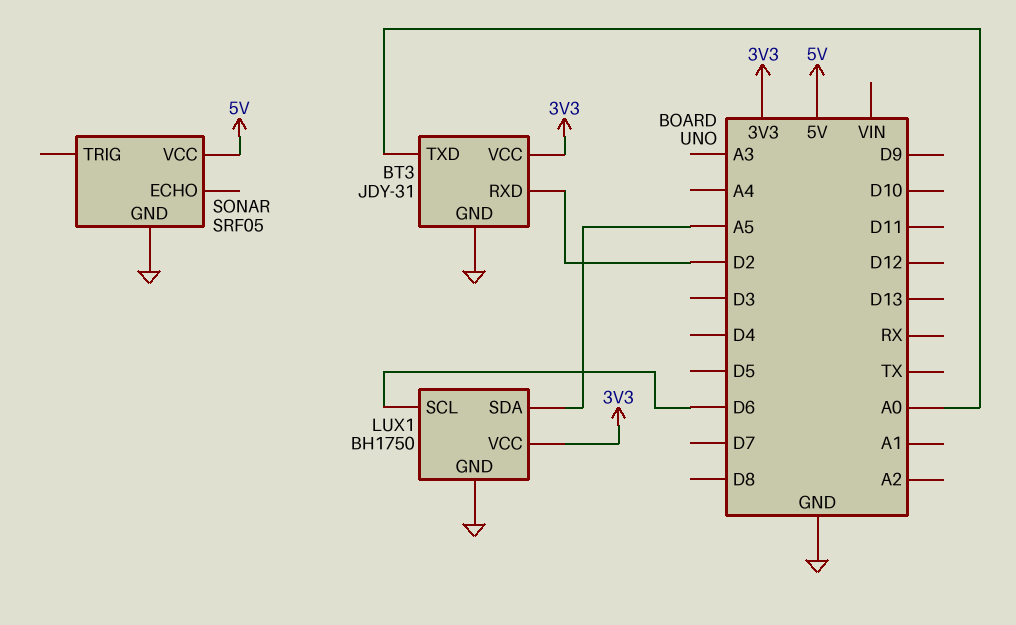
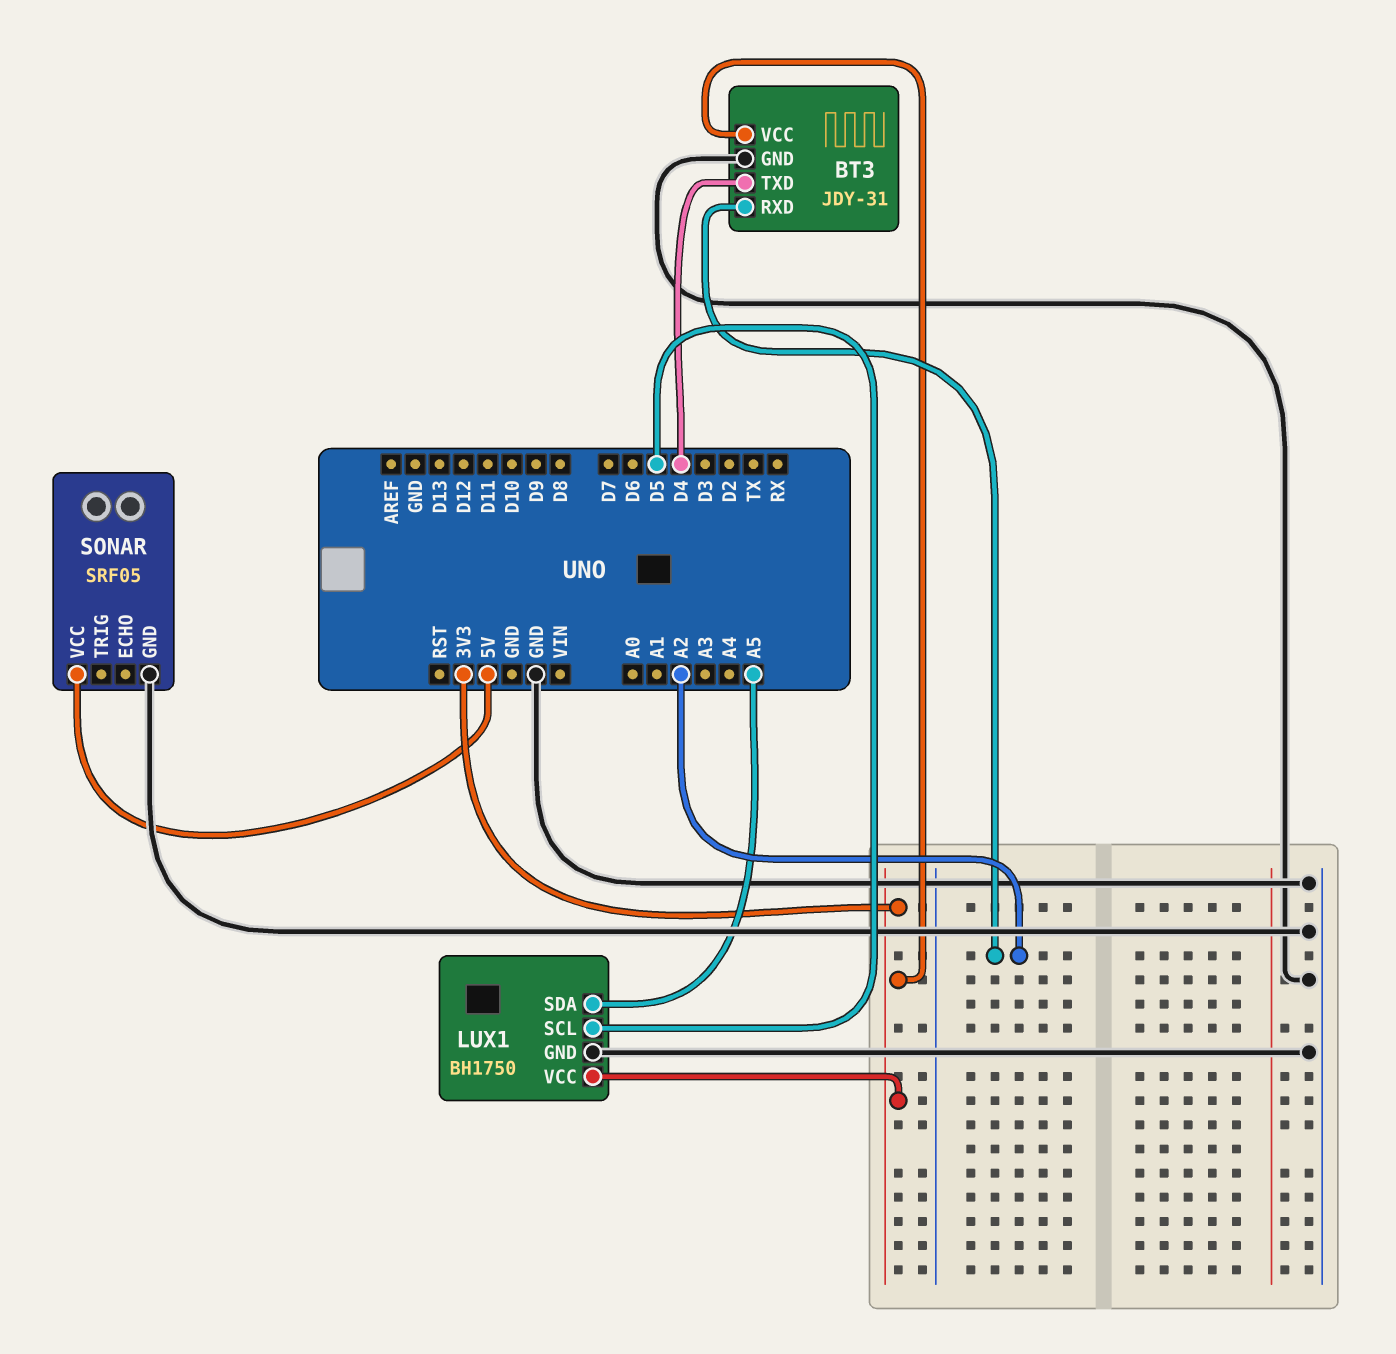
BT3 pin RXD: D2 -> A2
BT3 pin TXD: A0 -> D4
LUX1 pin SCL: D6 -> D5

